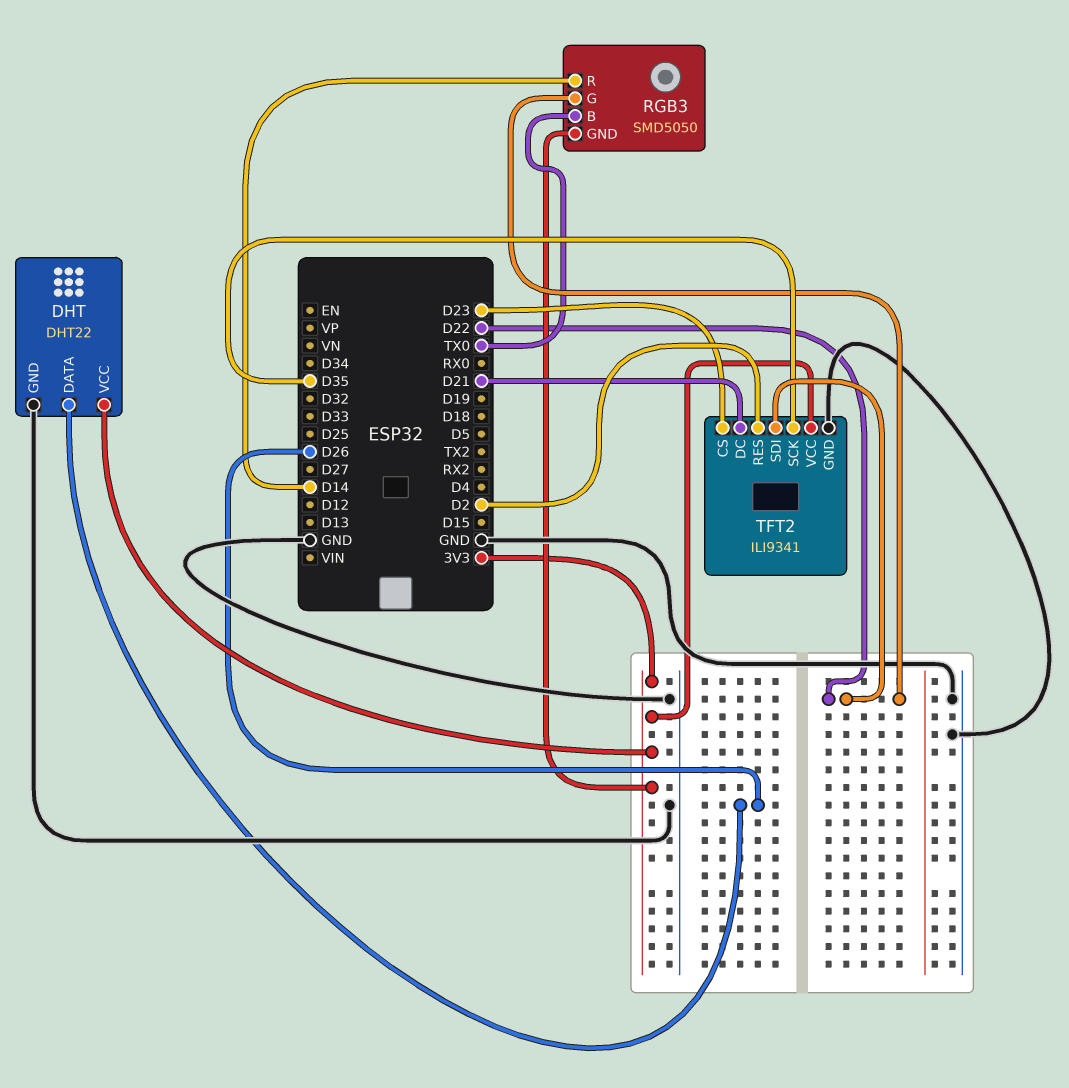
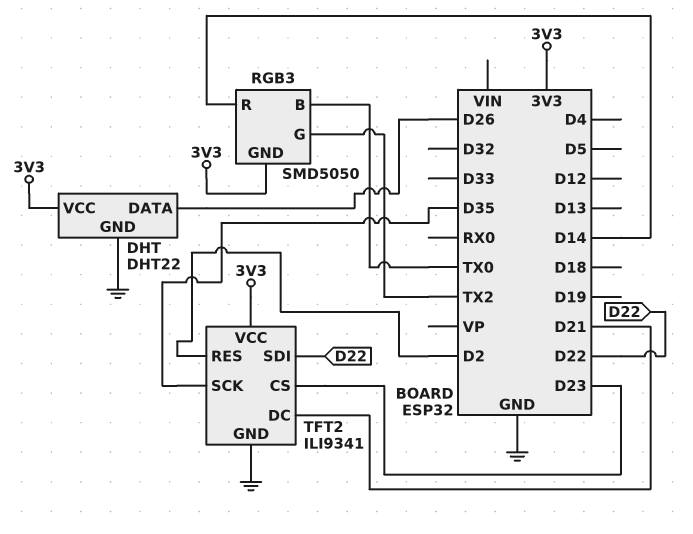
RGB3 pin G: D22 -> TX2

